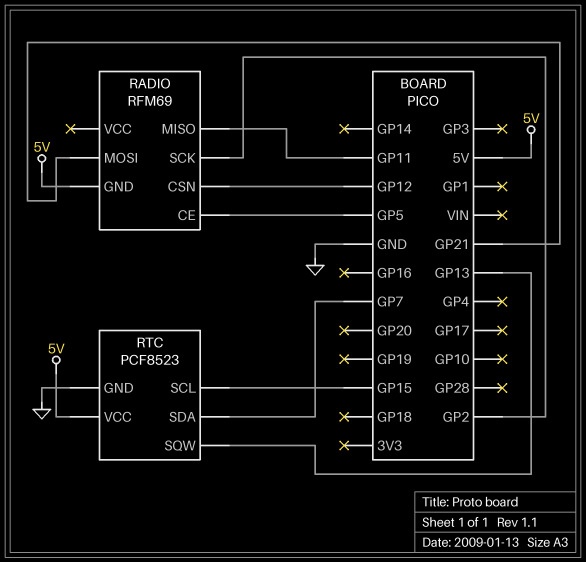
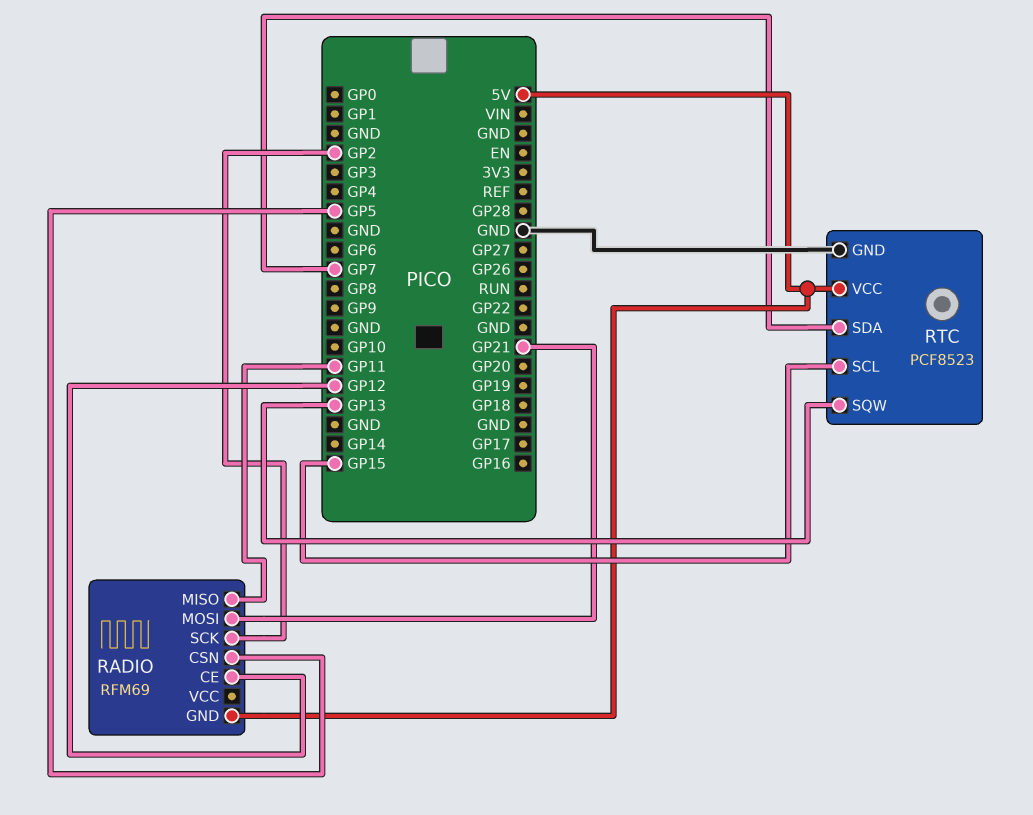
RADIO pin CE: GP5 -> GP12
RADIO pin CSN: GP12 -> GP5

